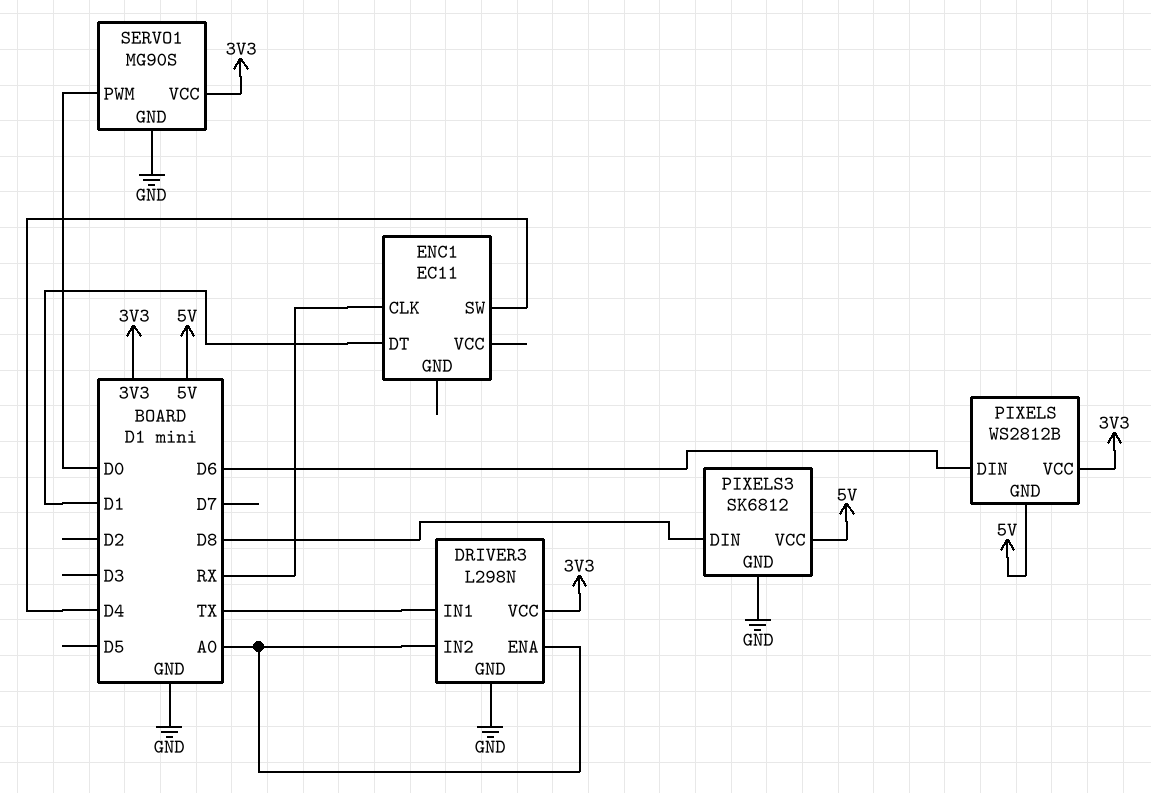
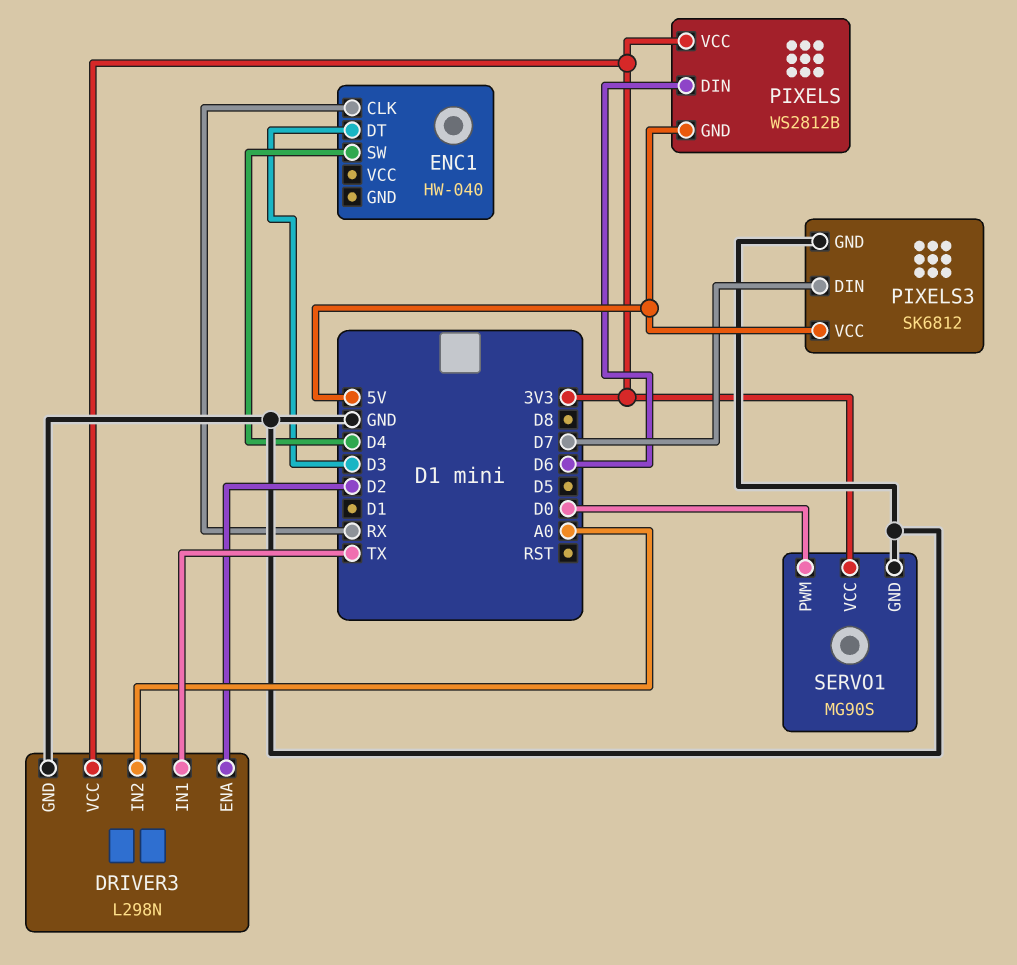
DRIVER3 pin ENA: A0 -> D2
ENC1: EC11 -> HW-040
ENC1 pin DT: D1 -> D3
PIXELS3 pin DIN: D8 -> D7

